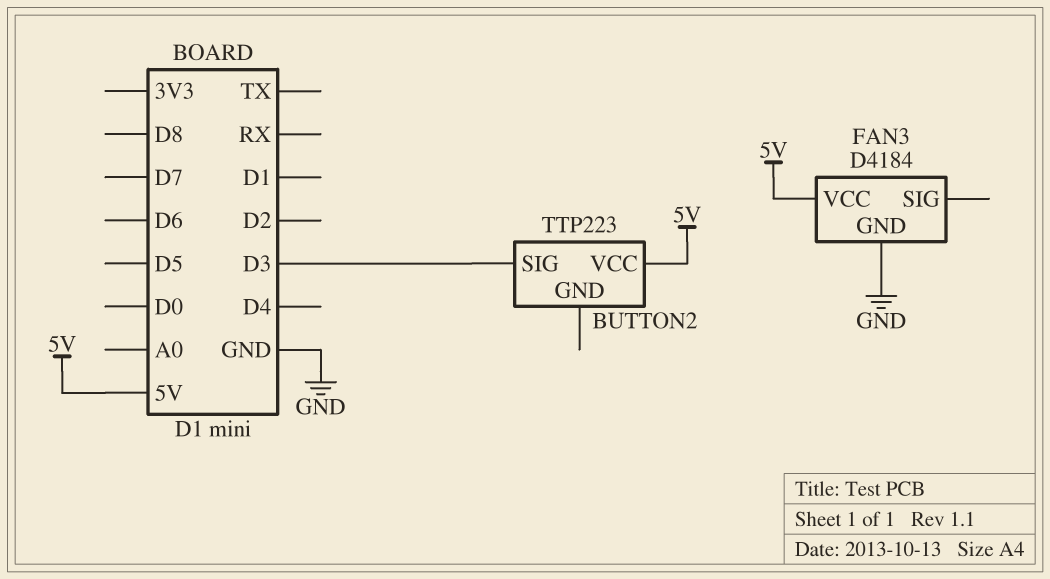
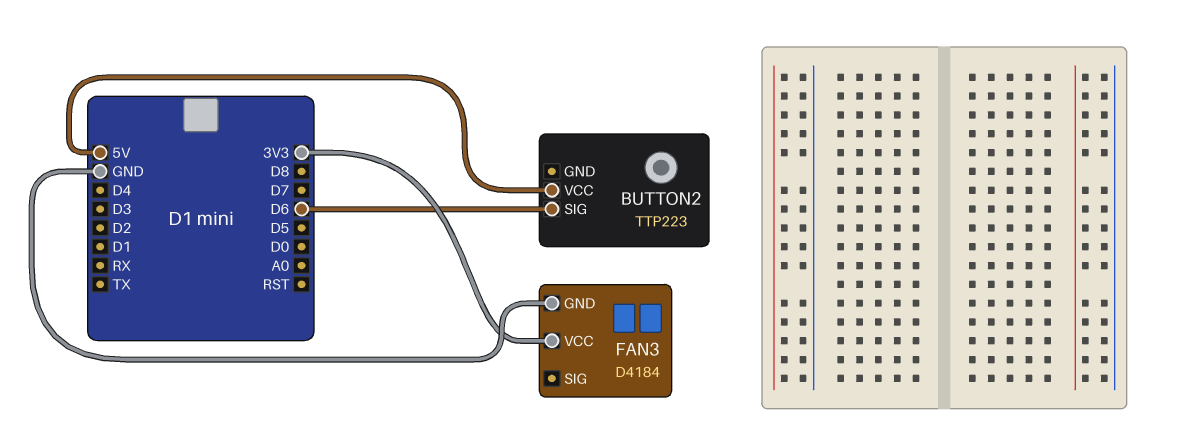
BUTTON2 pin SIG: D3 -> D6
FAN3 pin VCC: 5V -> 3V3

